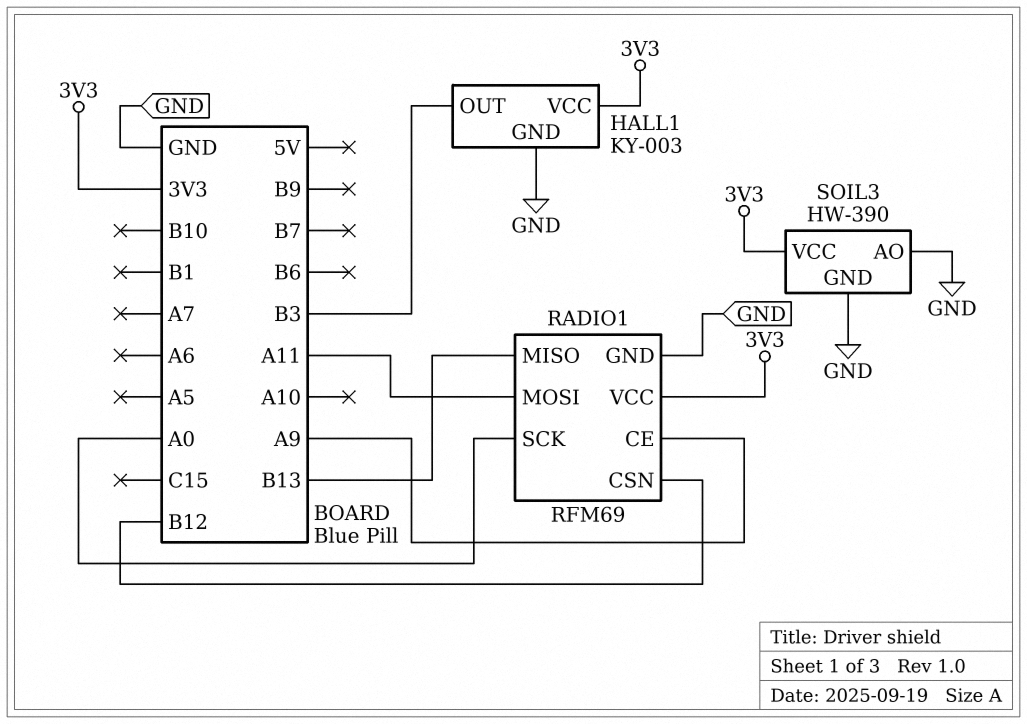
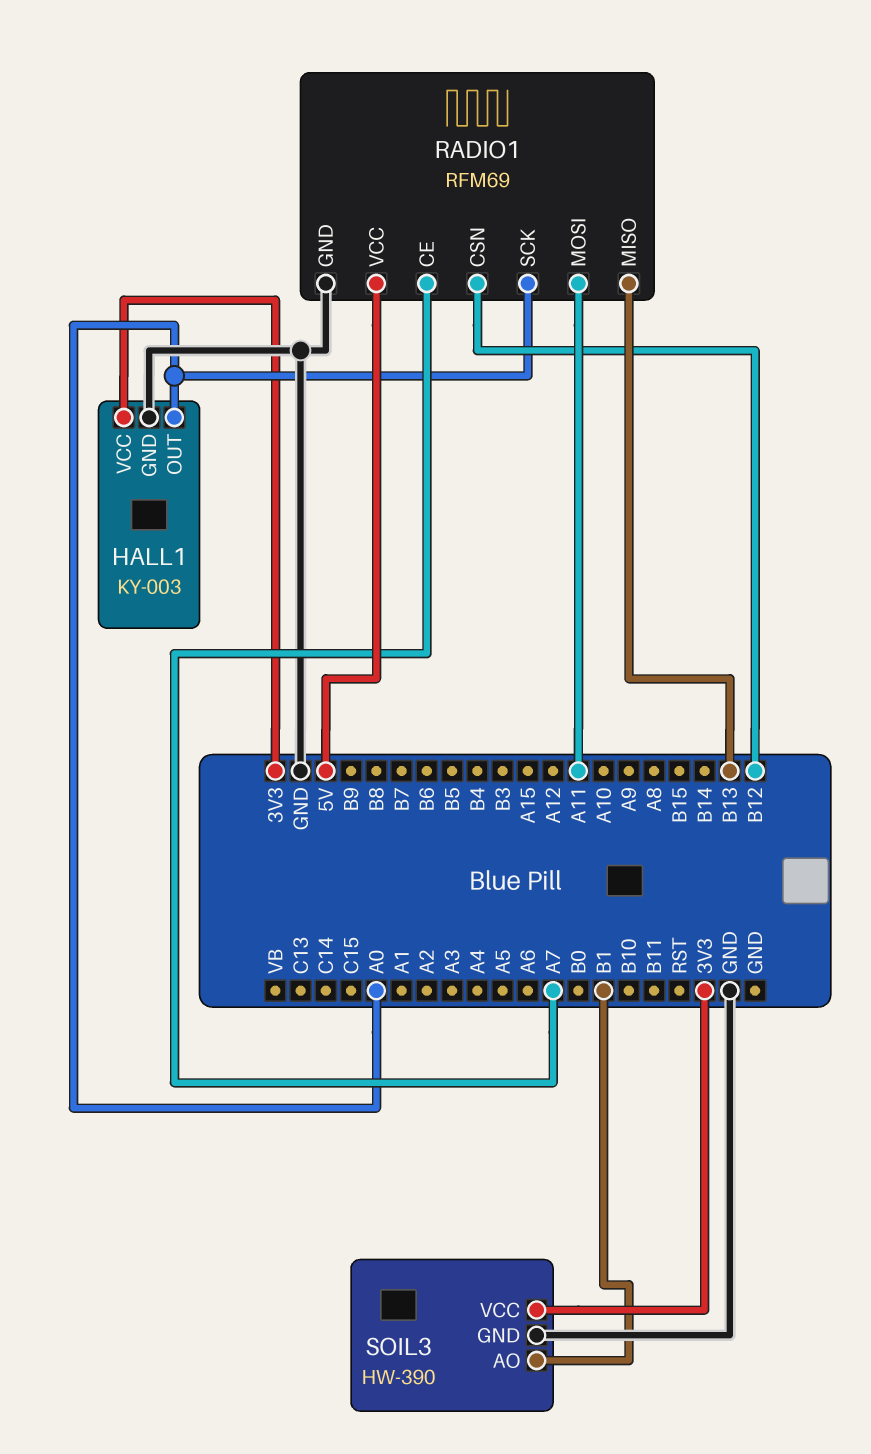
HALL1 pin OUT: B3 -> A0
RADIO1 pin CE: A9 -> A7
RADIO1 pin VCC: 3V3 -> 5V
SOIL3 pin AO: GND -> B1

